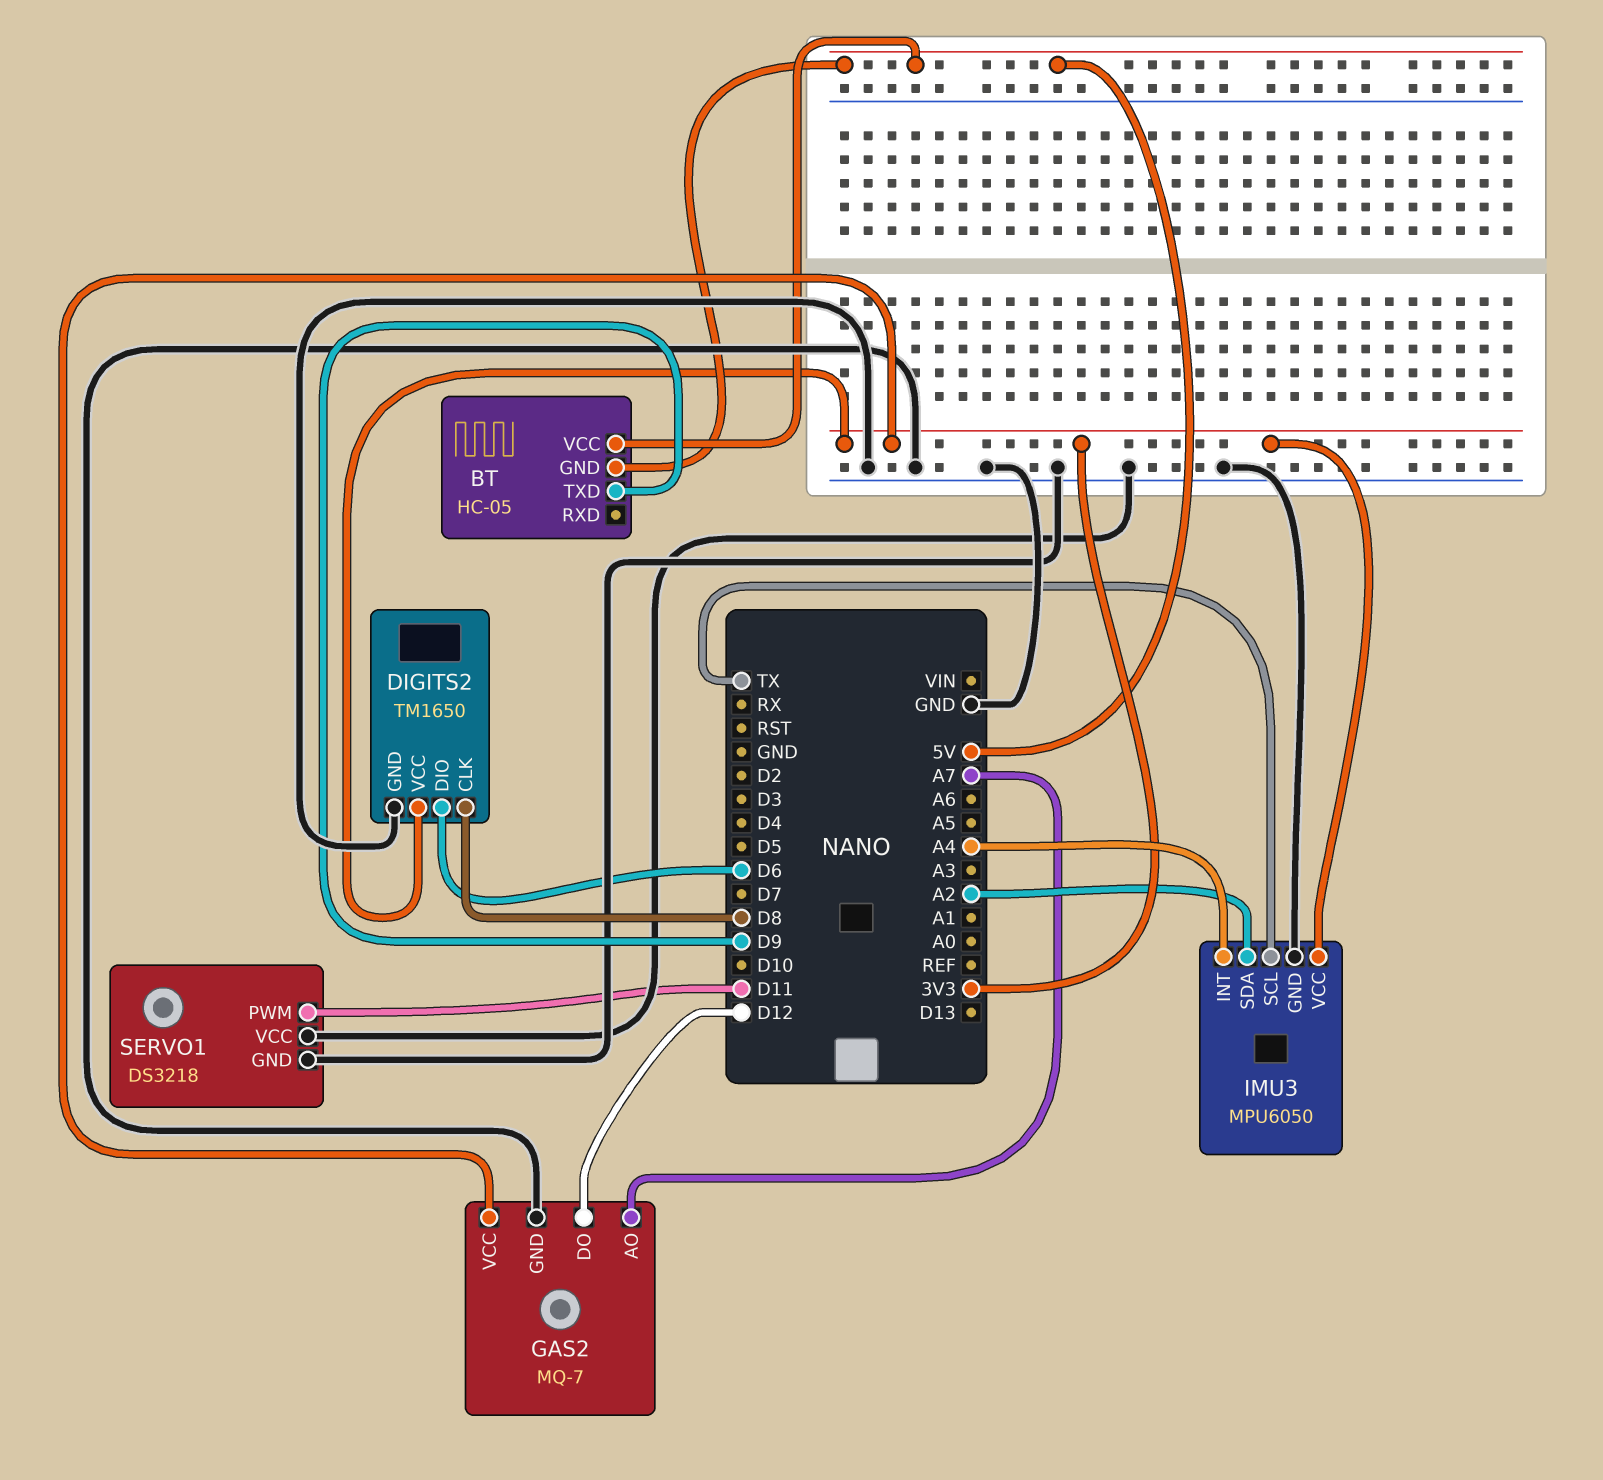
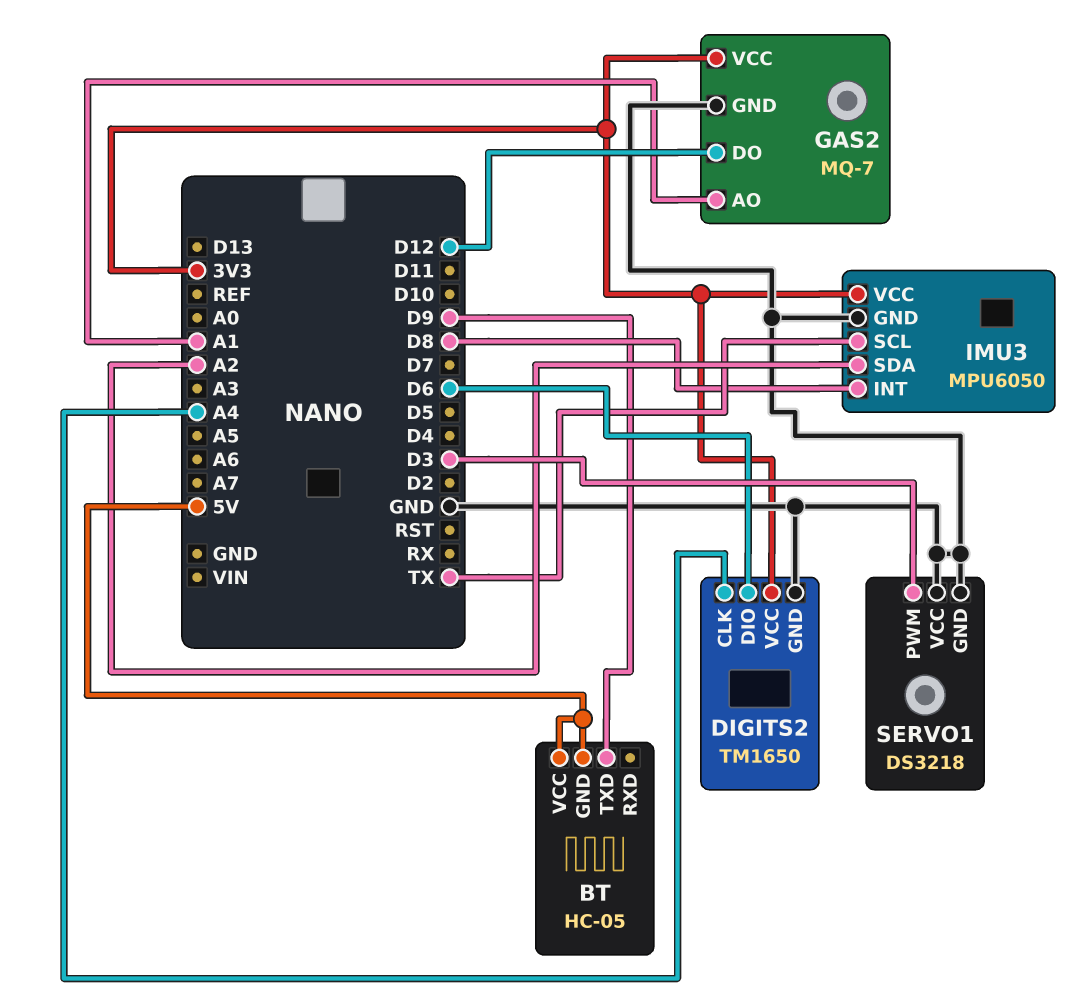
DIGITS2 pin CLK: D8 -> A4
GAS2 pin AO: A7 -> A1
IMU3 pin INT: A4 -> D8
SERVO1 pin PWM: D11 -> D3

